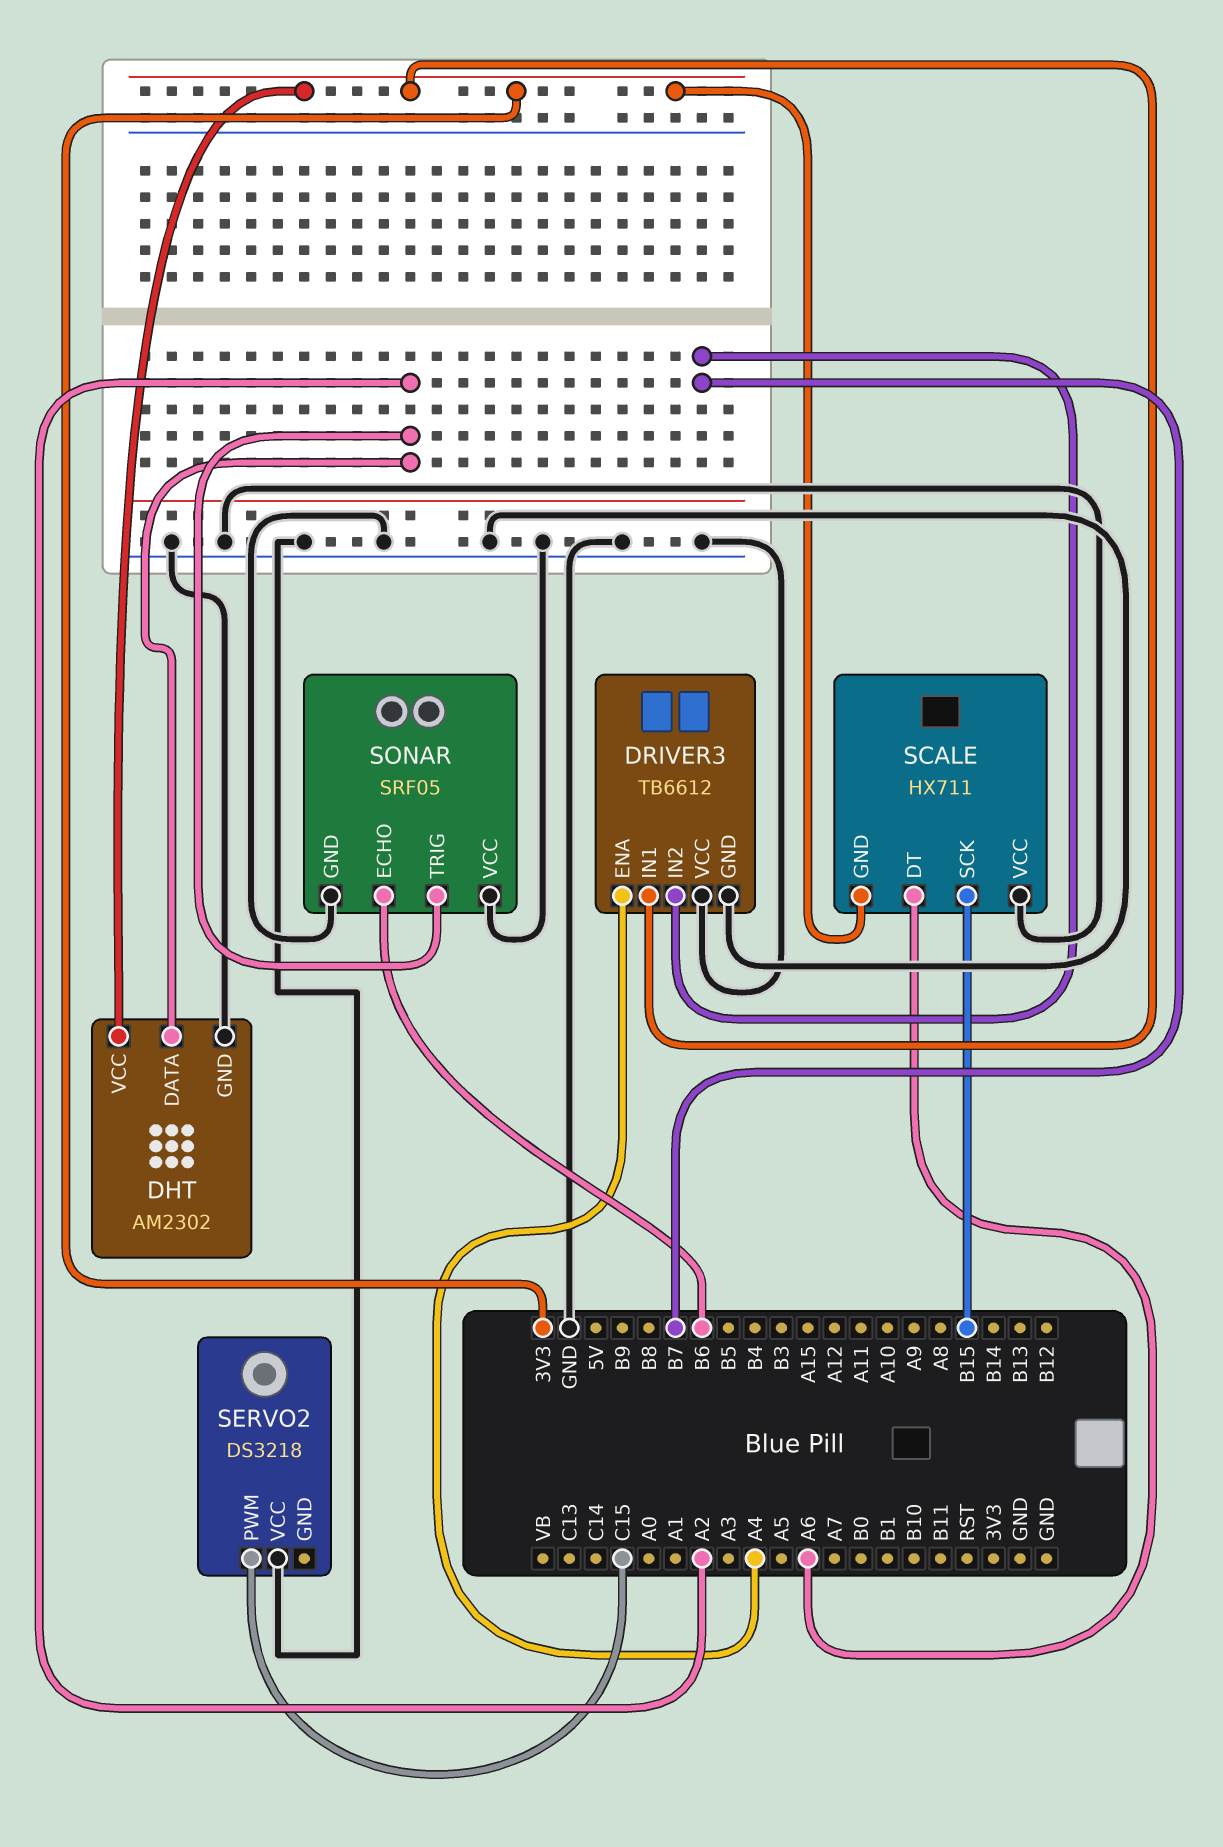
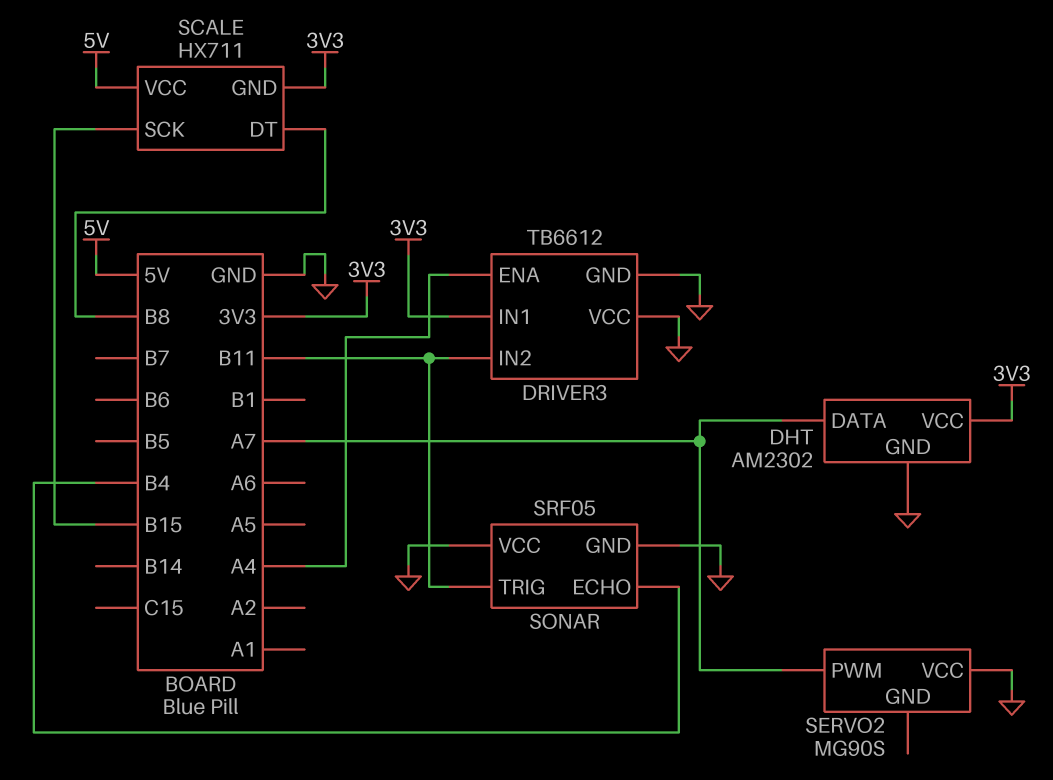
DHT pin DATA: A2 -> A7
DRIVER3 pin IN2: B7 -> B11
SCALE pin DT: A6 -> B8
SCALE pin VCC: GND -> 5V
SERVO2: DS3218 -> MG90S
SERVO2 pin PWM: C15 -> A7
SONAR pin ECHO: B6 -> B4
SONAR pin TRIG: A2 -> B11

